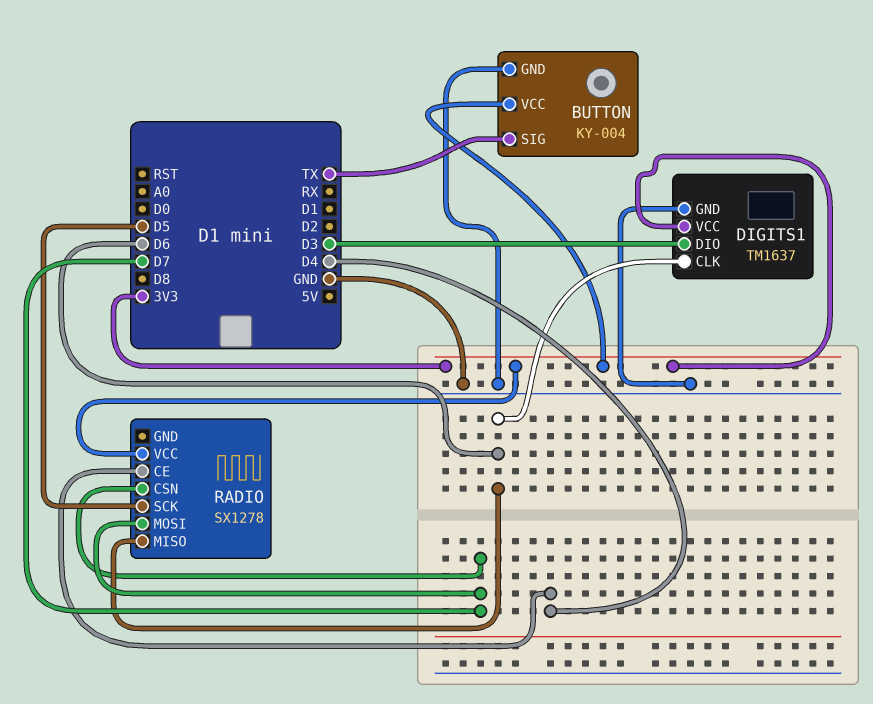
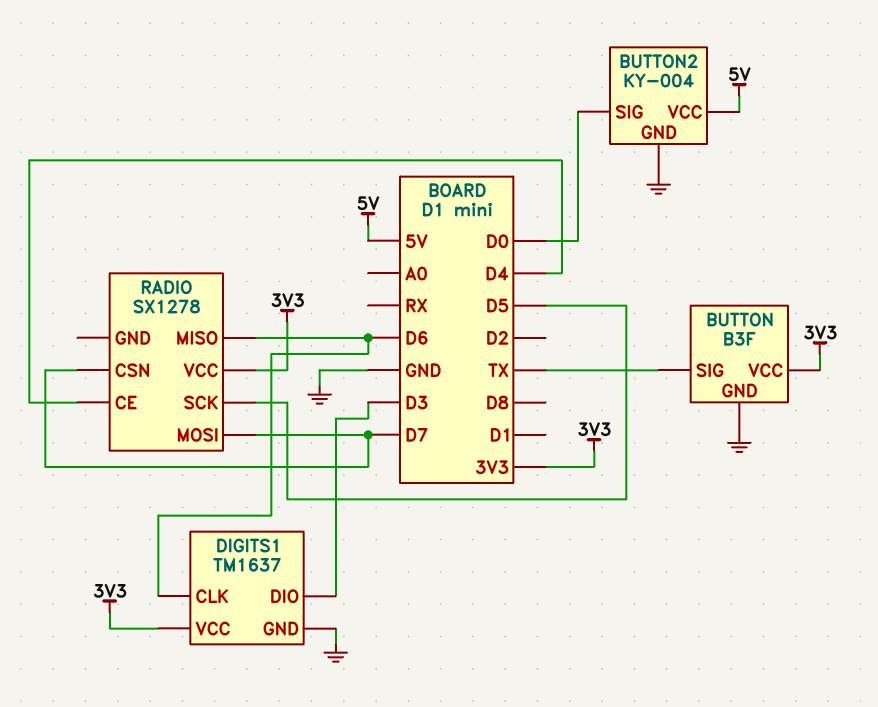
BUTTON: KY-004 -> B3F
BUTTON2: none -> KY-004
BUTTON2 pin GND: none -> GND
BUTTON2 pin SIG: none -> D0
BUTTON2 pin VCC: none -> 5V

